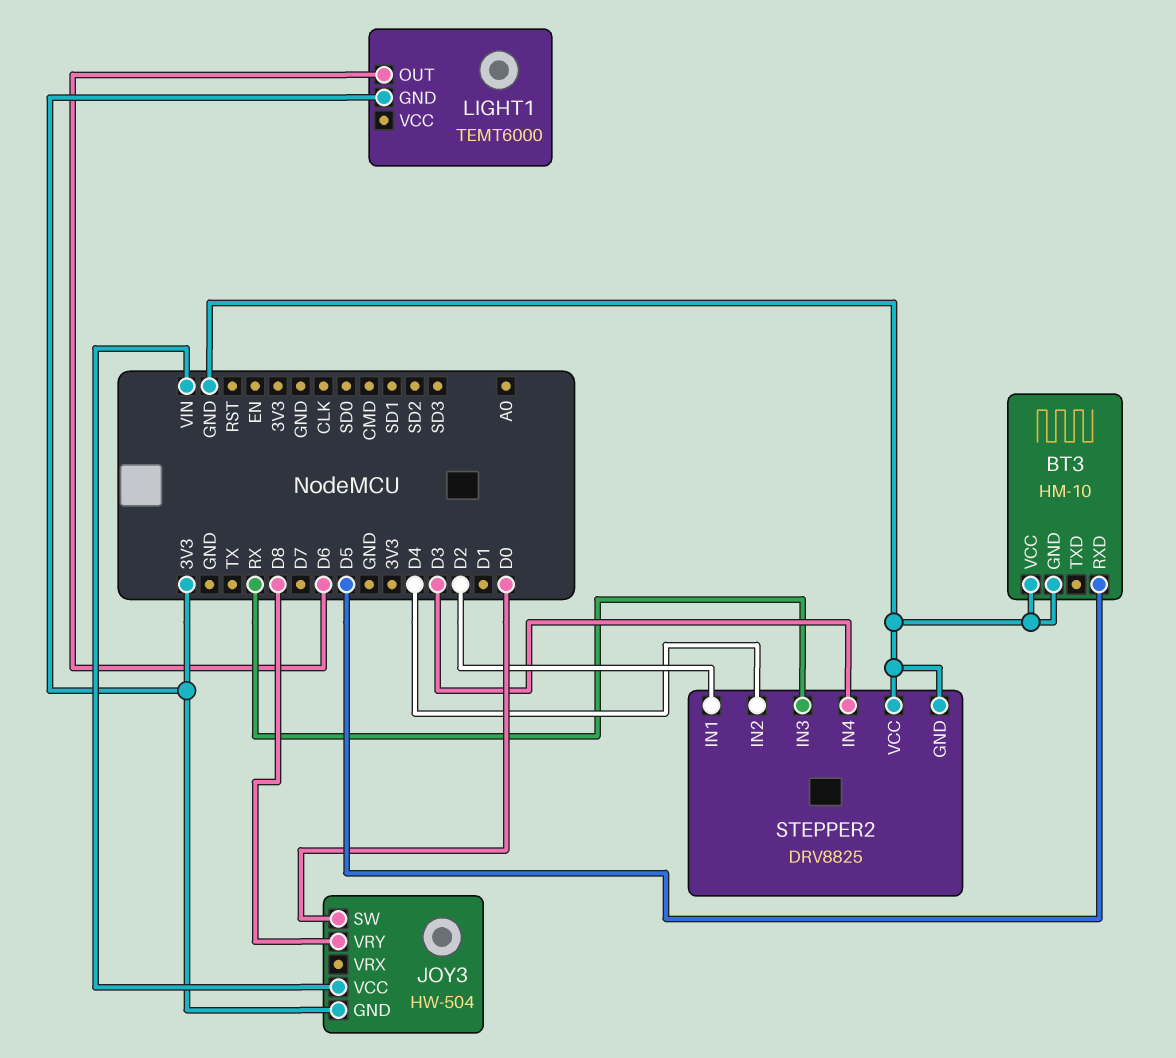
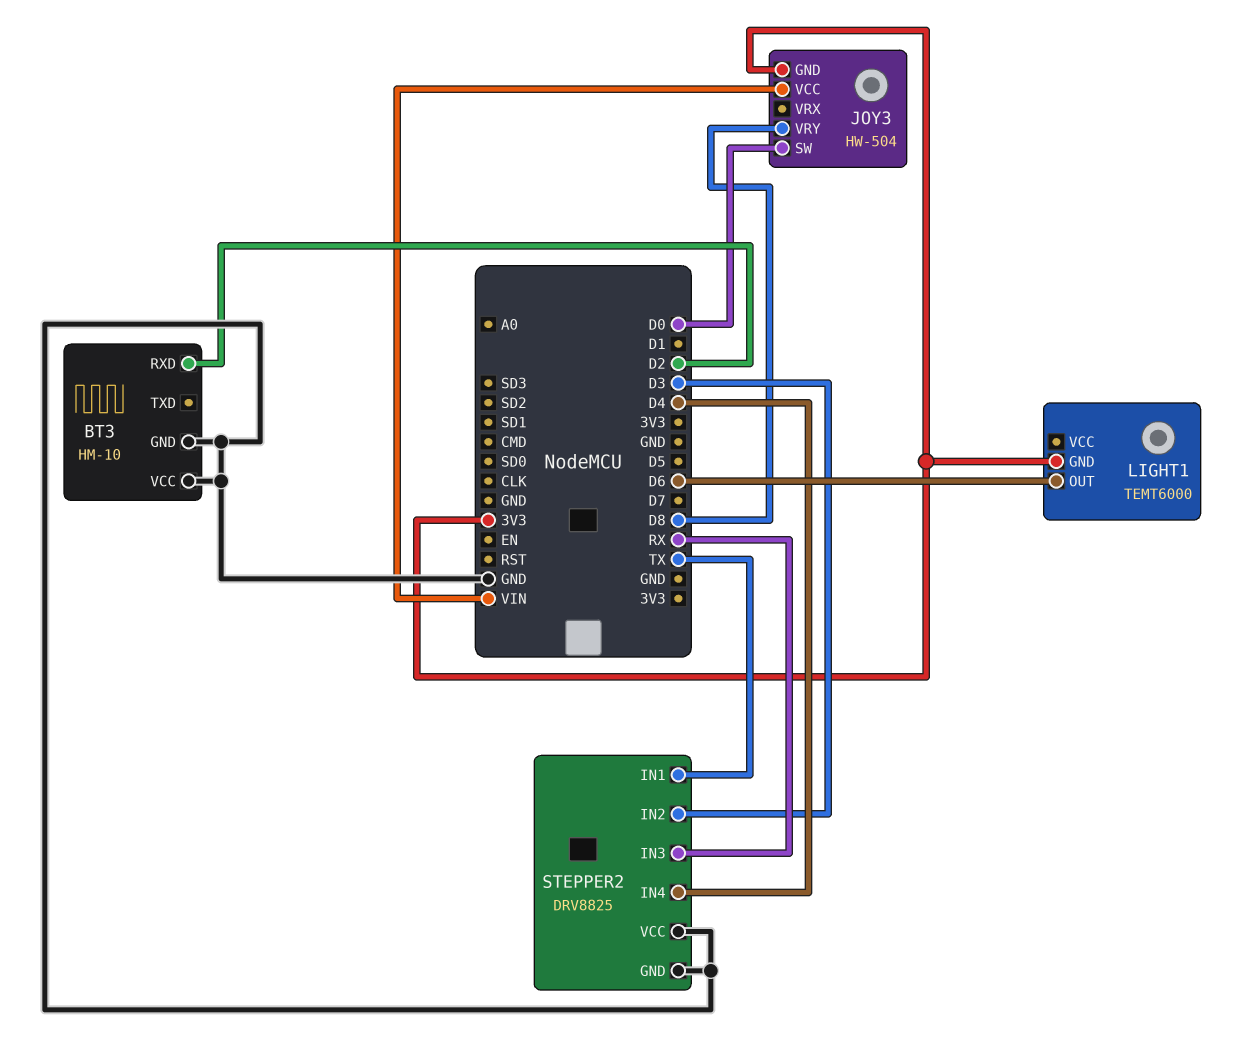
BT3 pin RXD: D5 -> D2
STEPPER2 pin IN1: D2 -> TX
STEPPER2 pin IN2: D4 -> D3
STEPPER2 pin IN4: D3 -> D4

